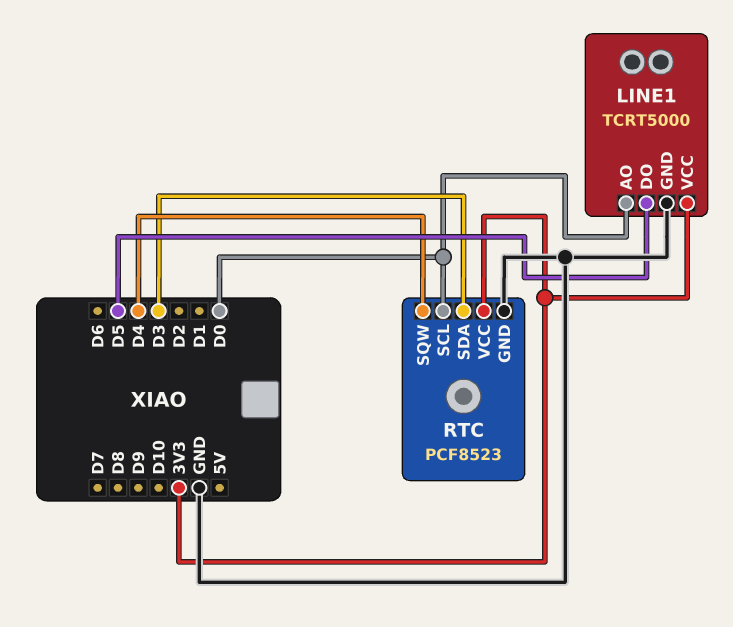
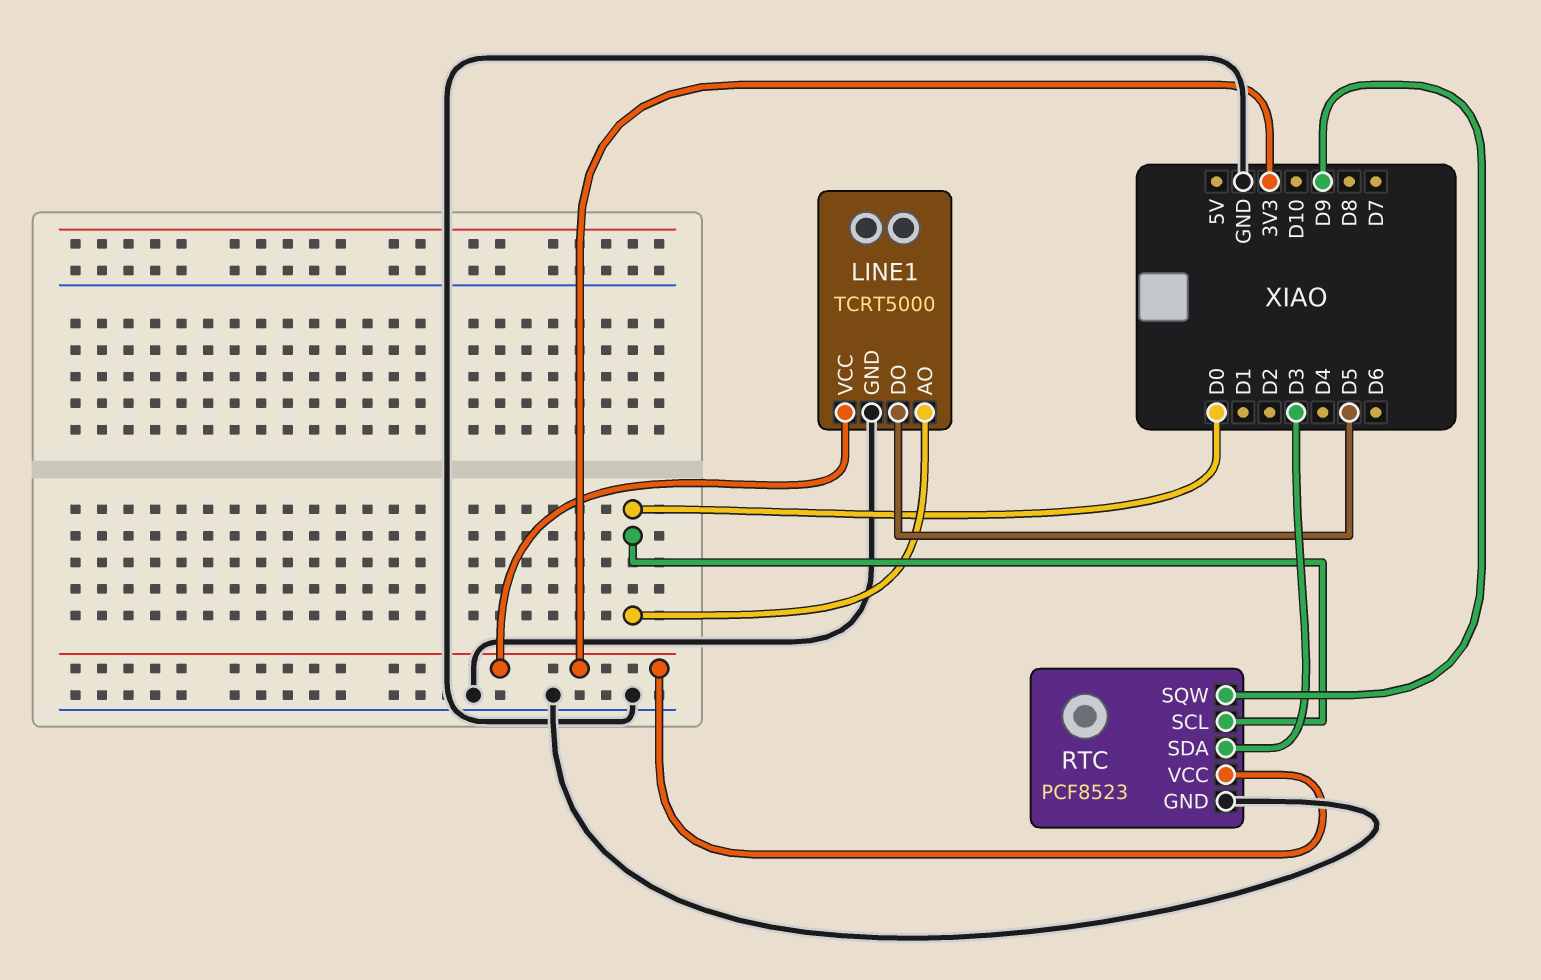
RTC pin SQW: D4 -> D9

